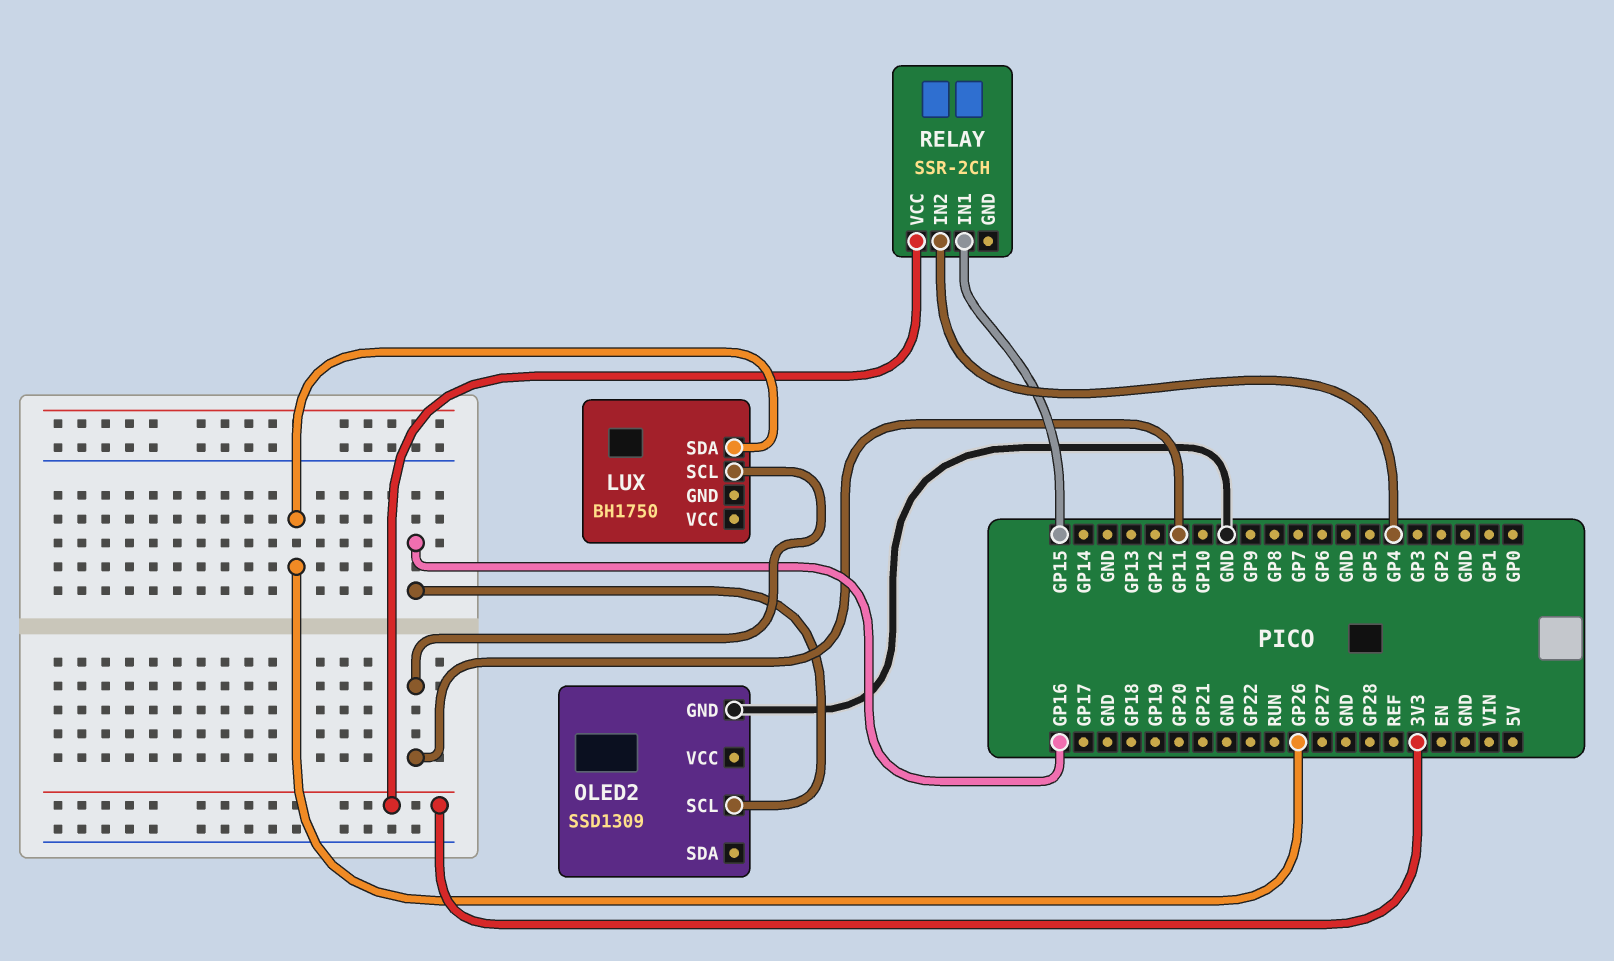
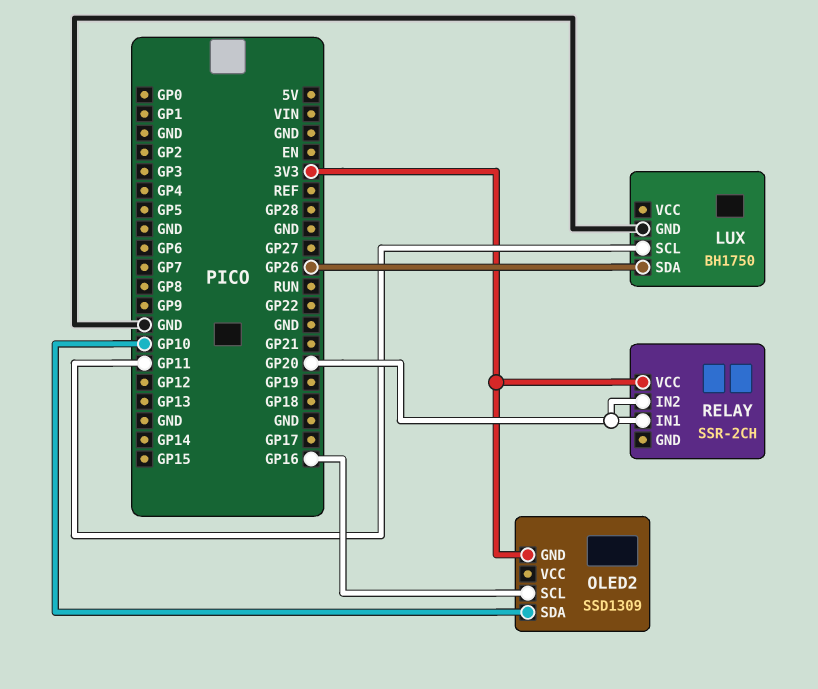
LUX pin GND: none -> GND
OLED2 pin GND: GND -> 3V3
OLED2 pin SDA: none -> GP10
RELAY pin IN1: GP15 -> GP20
RELAY pin IN2: GP4 -> GP20

